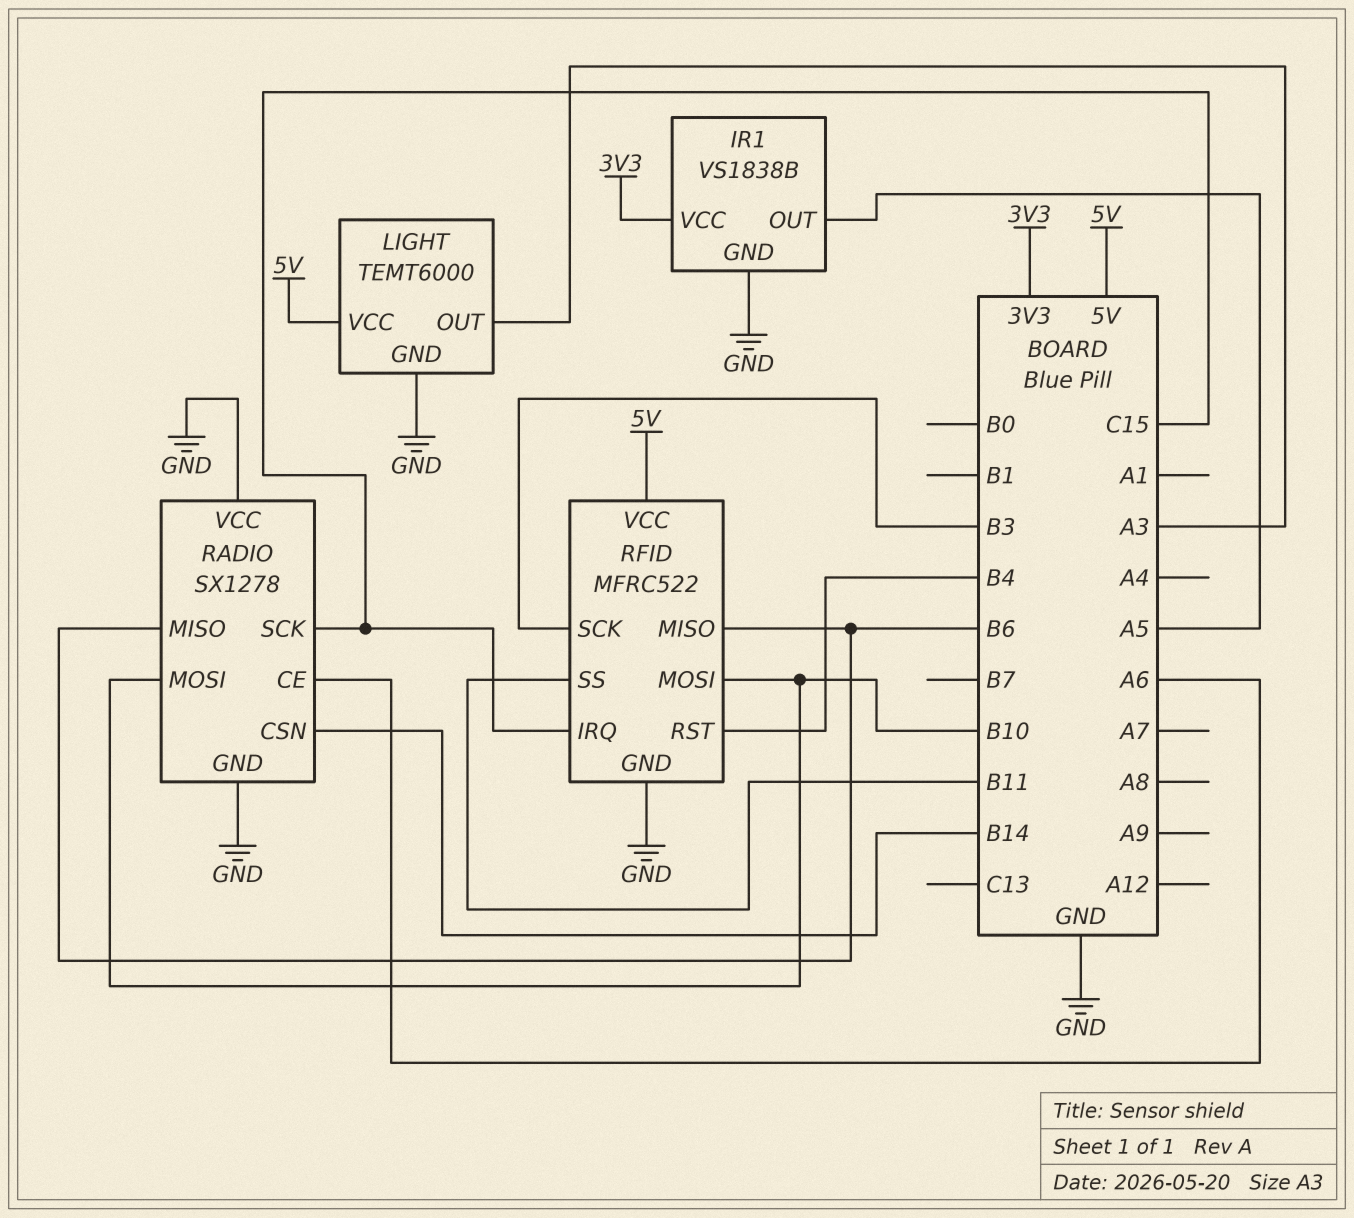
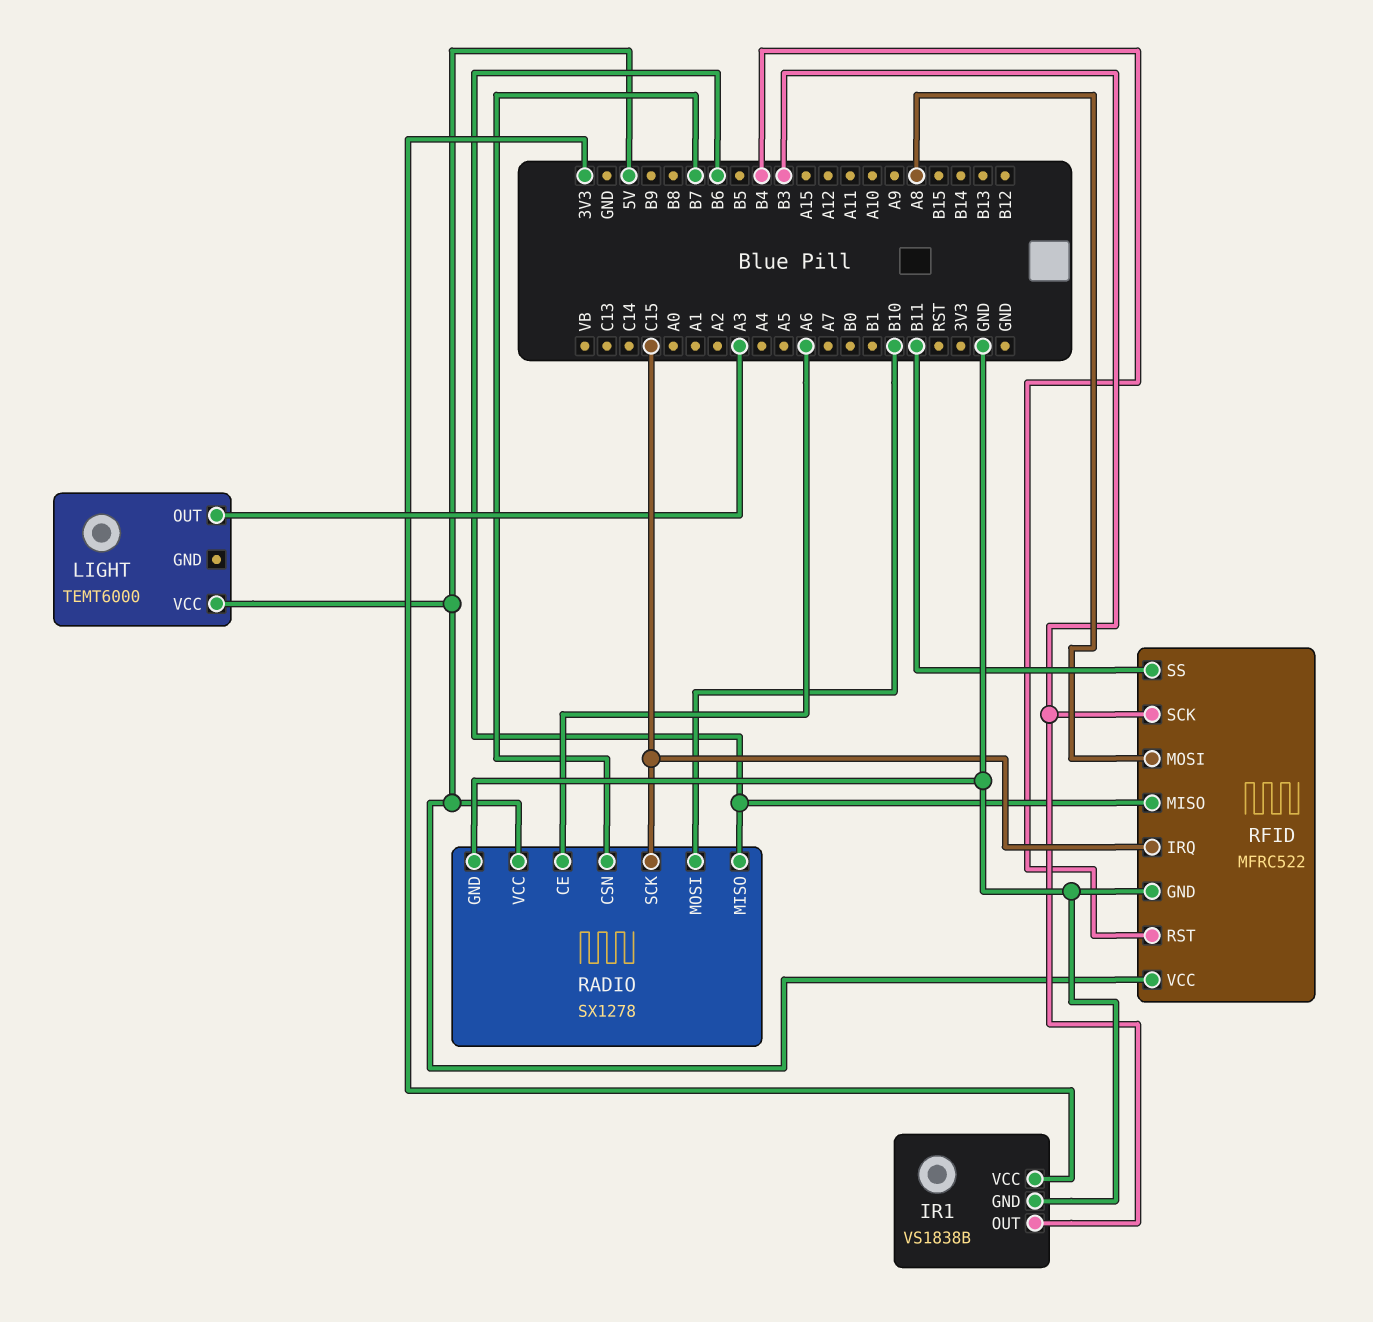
IR1 pin OUT: A5 -> B3
LIGHT pin GND: GND -> none
RADIO pin CSN: B14 -> B7
RADIO pin VCC: GND -> 5V
RFID pin MOSI: B10 -> A8

